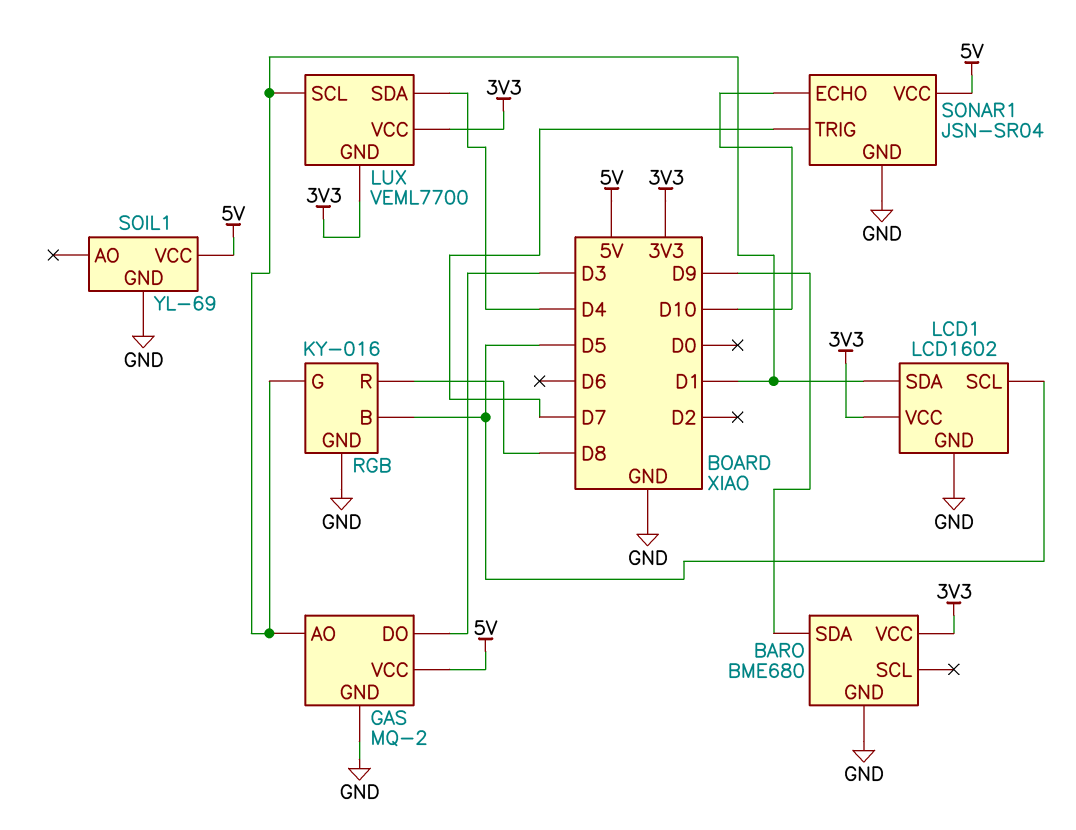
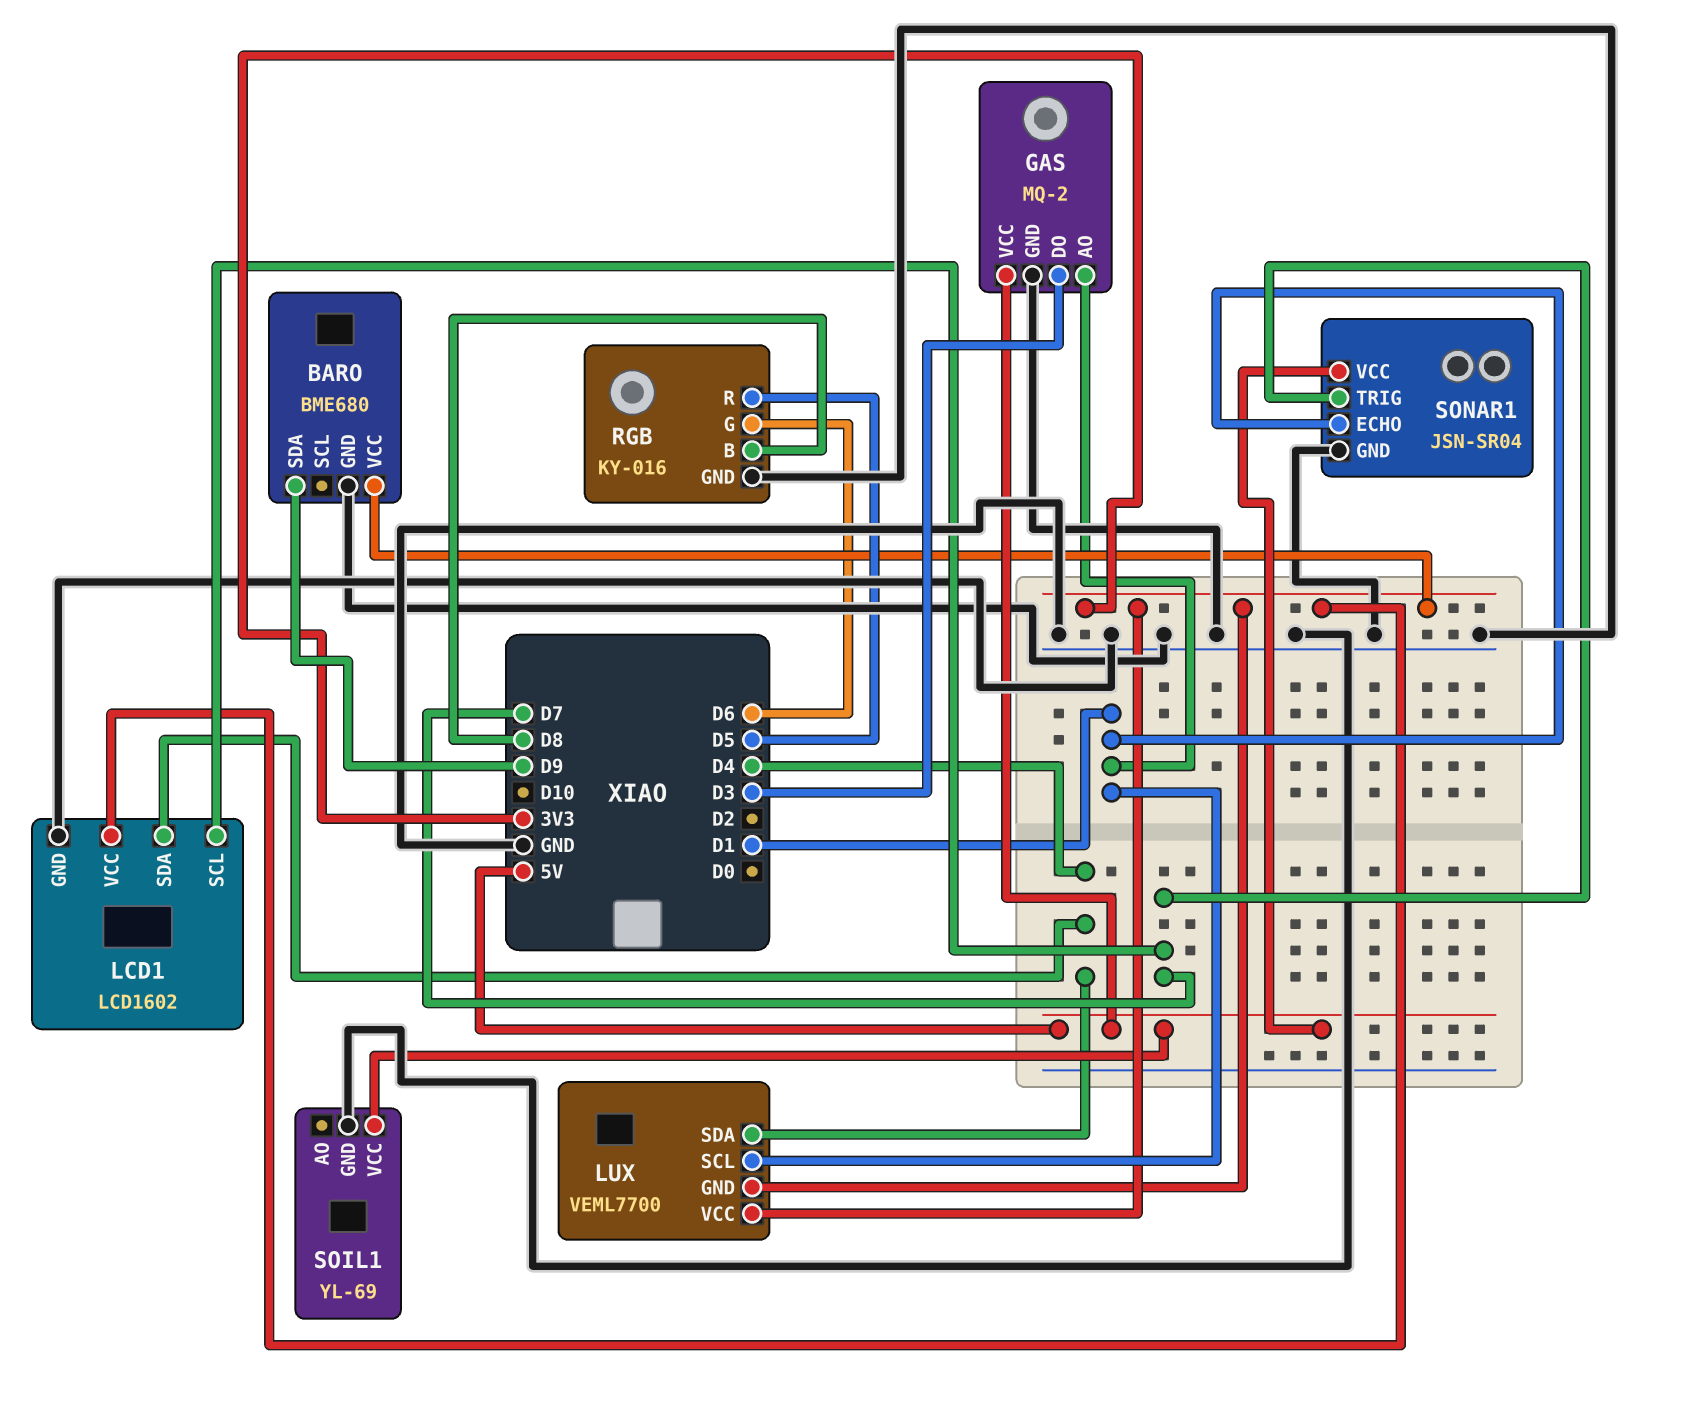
LCD1 pin SCL: D5 -> D7
LCD1 pin SDA: D1 -> D4
RGB pin B: D5 -> D8
RGB pin G: D1 -> D6
RGB pin R: D8 -> D5
SONAR1 pin ECHO: D10 -> D1

